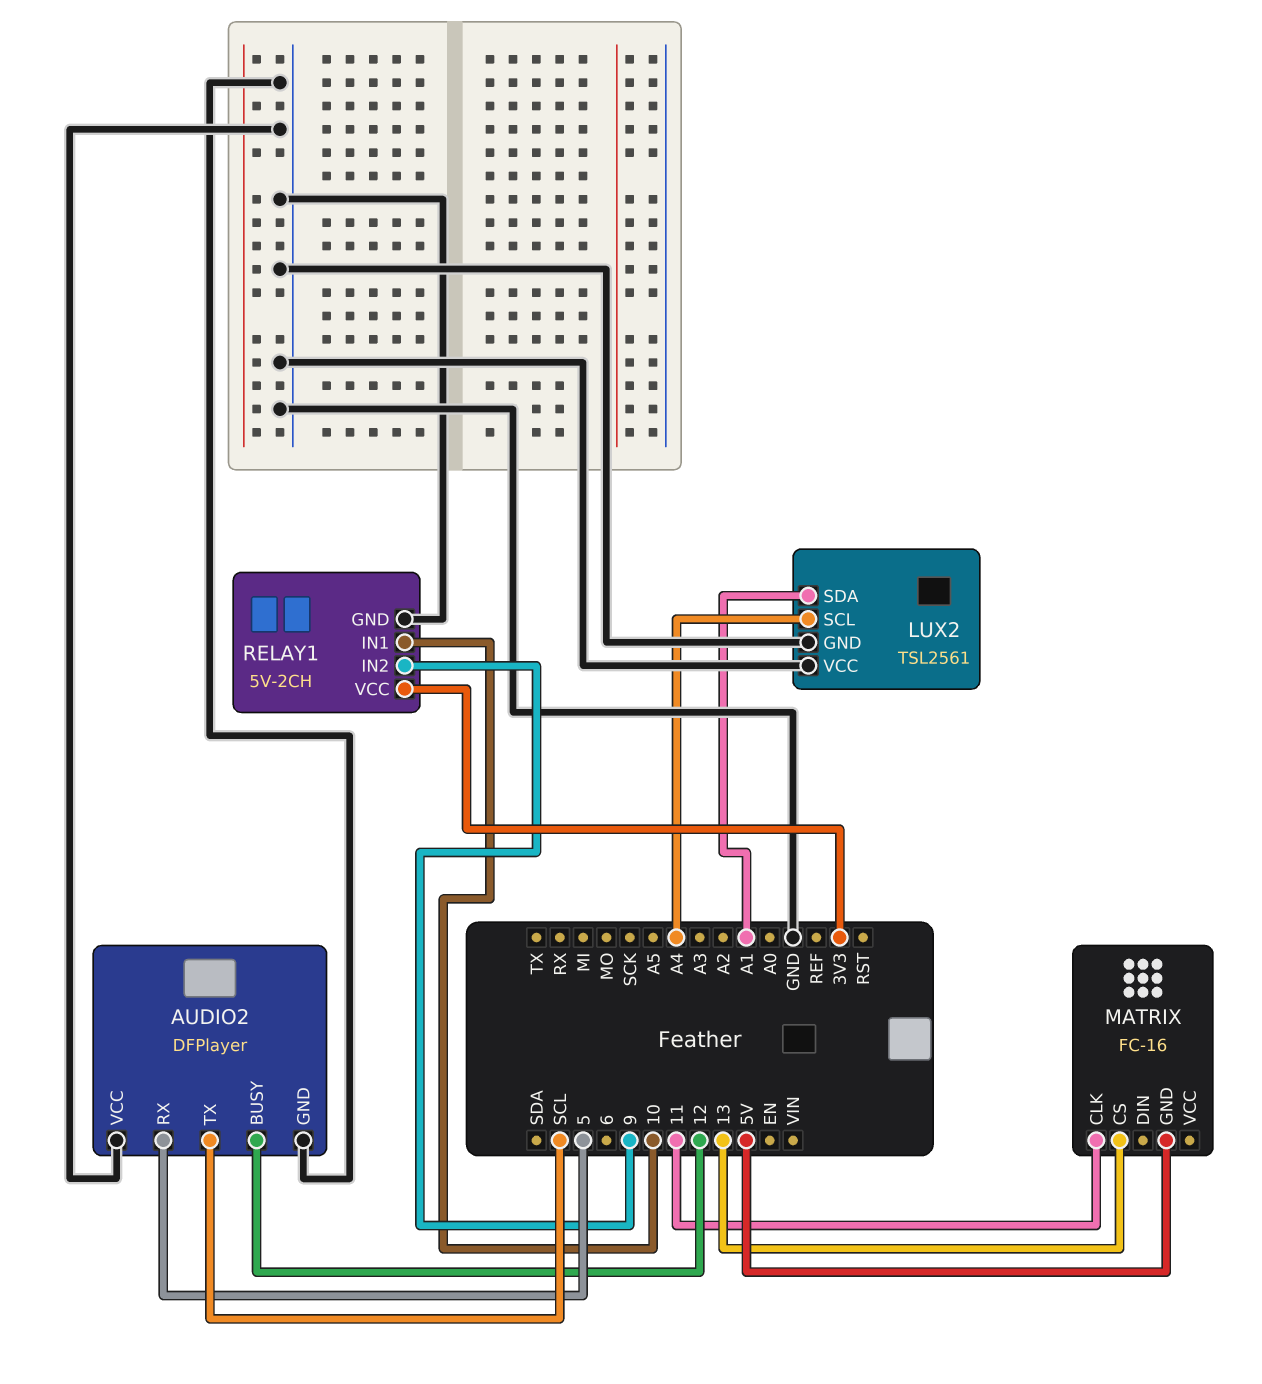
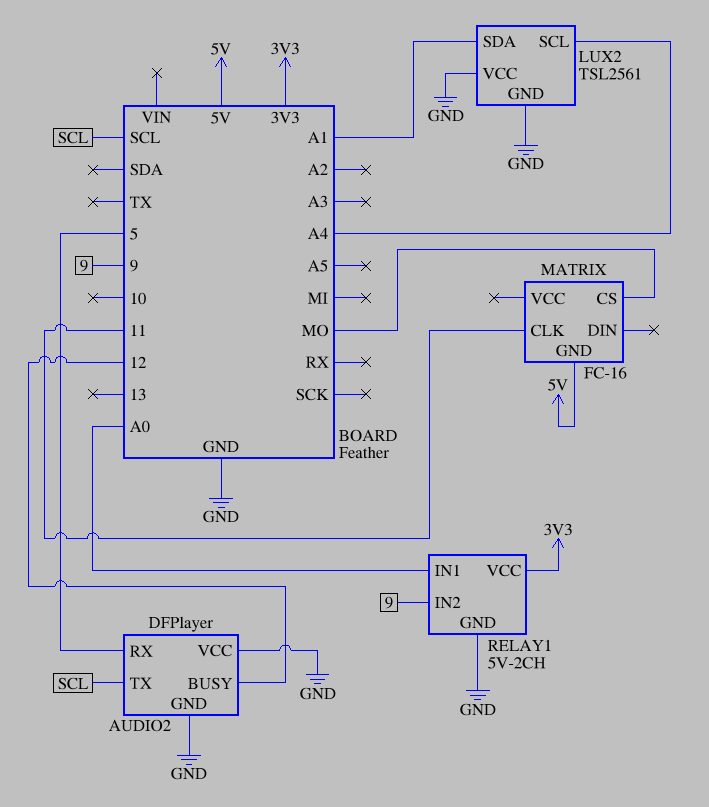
MATRIX pin CS: 13 -> MO
RELAY1 pin IN1: 10 -> A0

